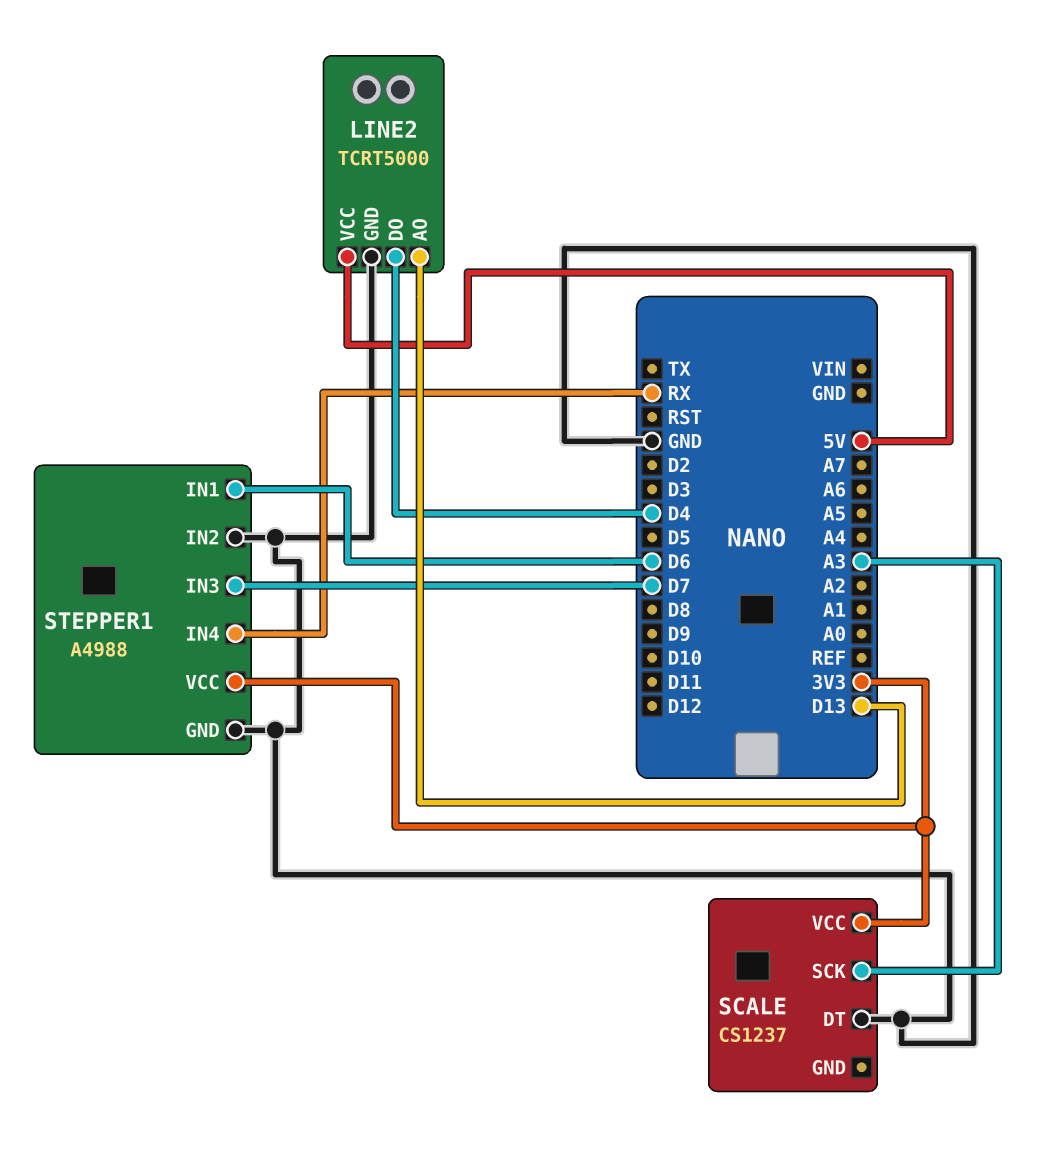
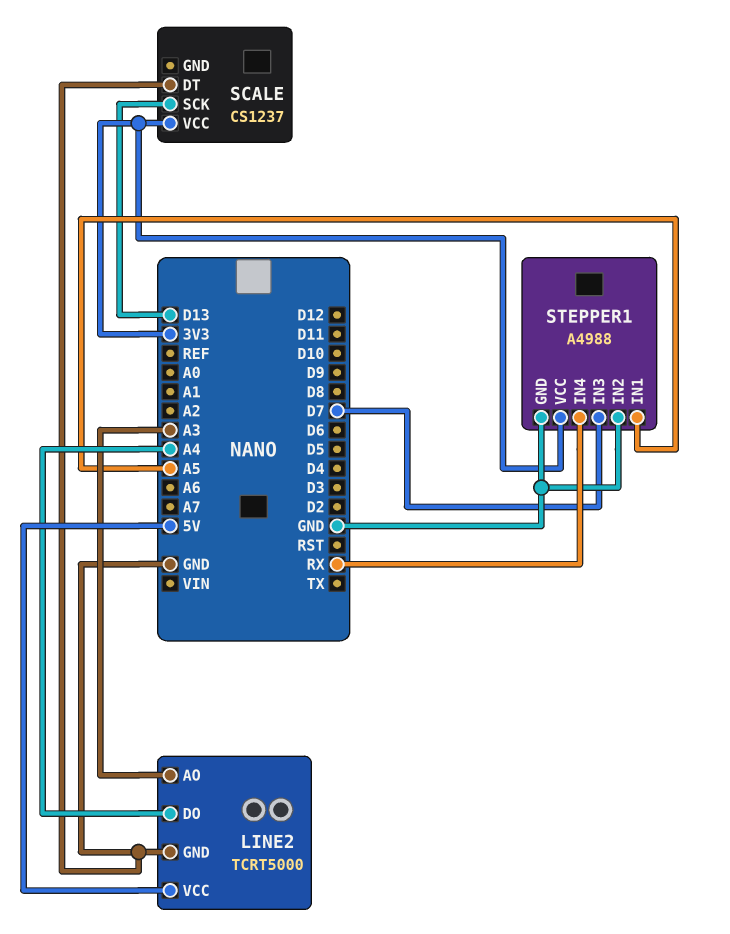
LINE2 pin AO: D13 -> A3
LINE2 pin DO: D4 -> A4
SCALE pin SCK: A3 -> D13
STEPPER1 pin IN1: D6 -> A5

